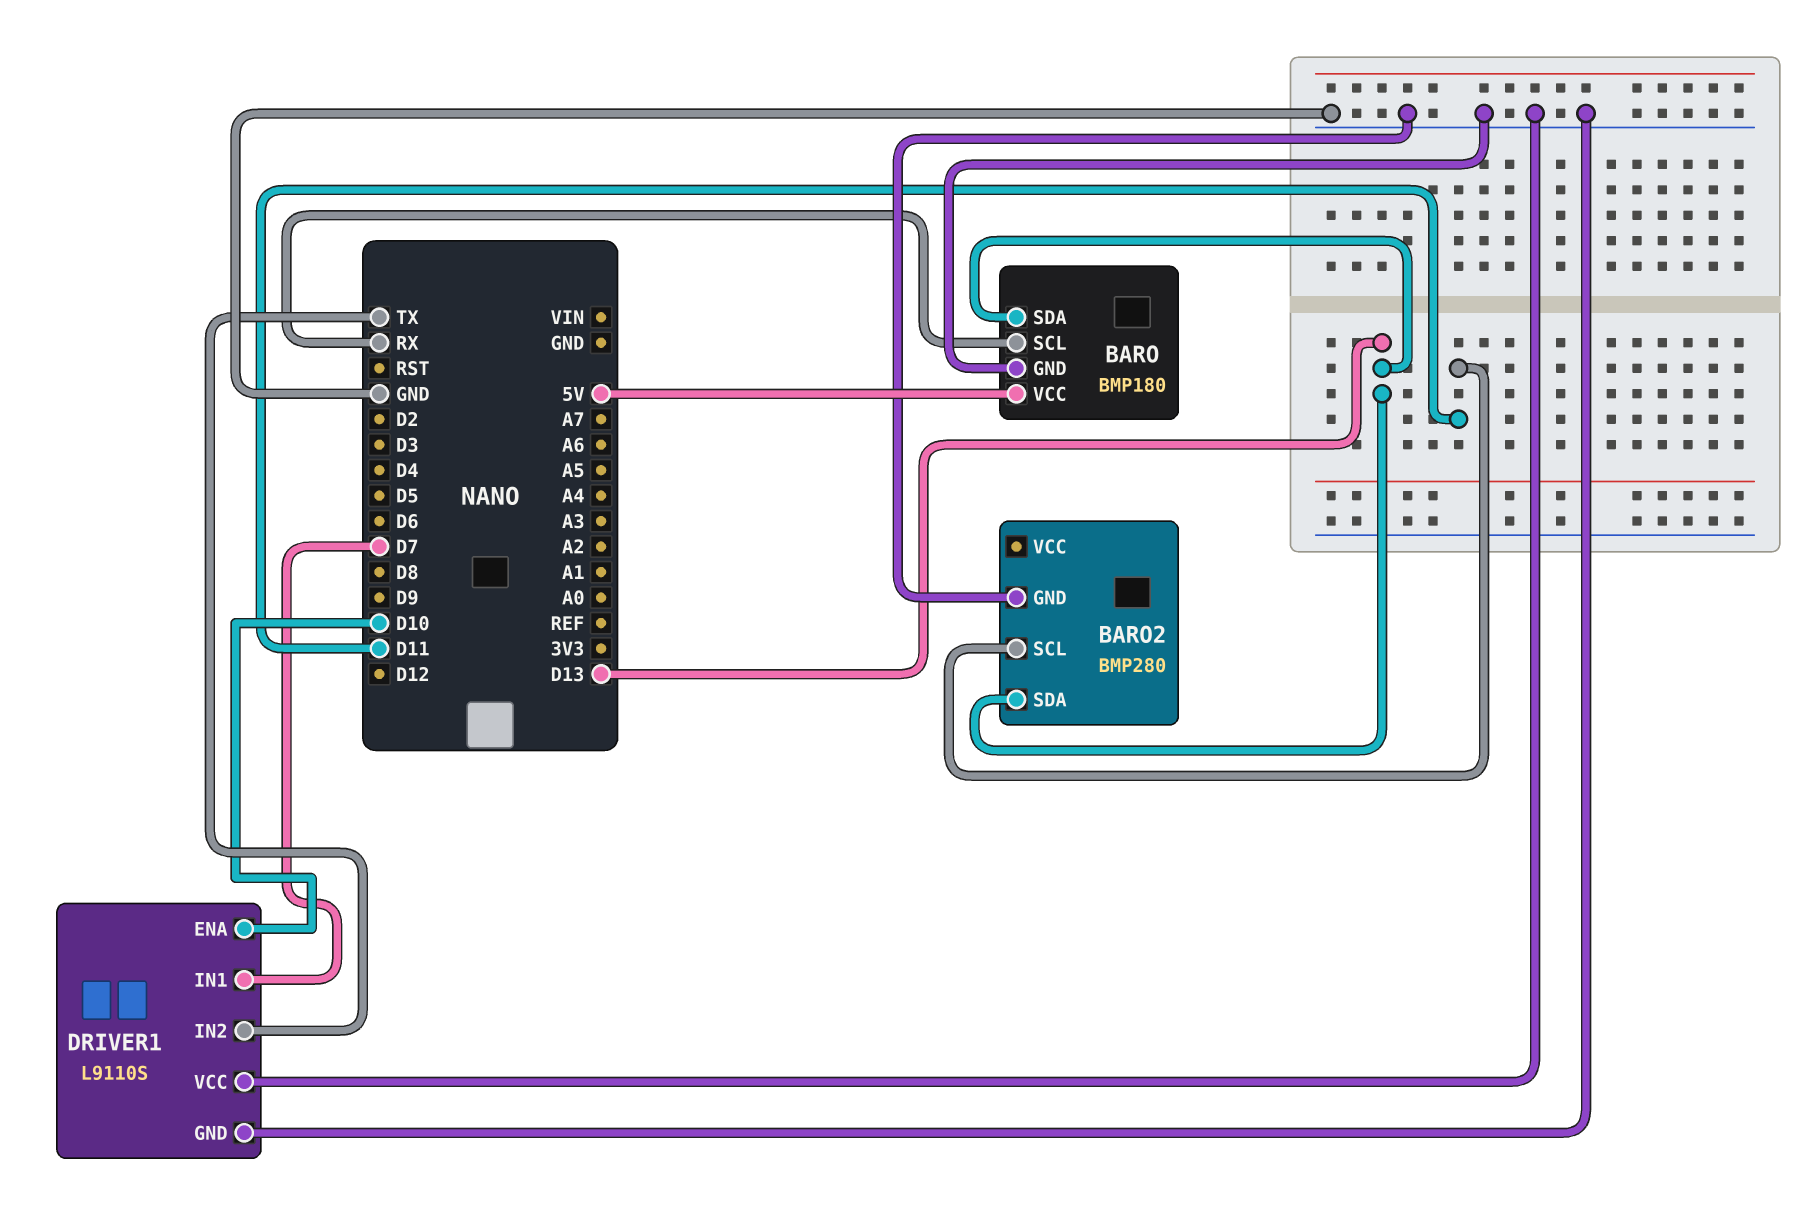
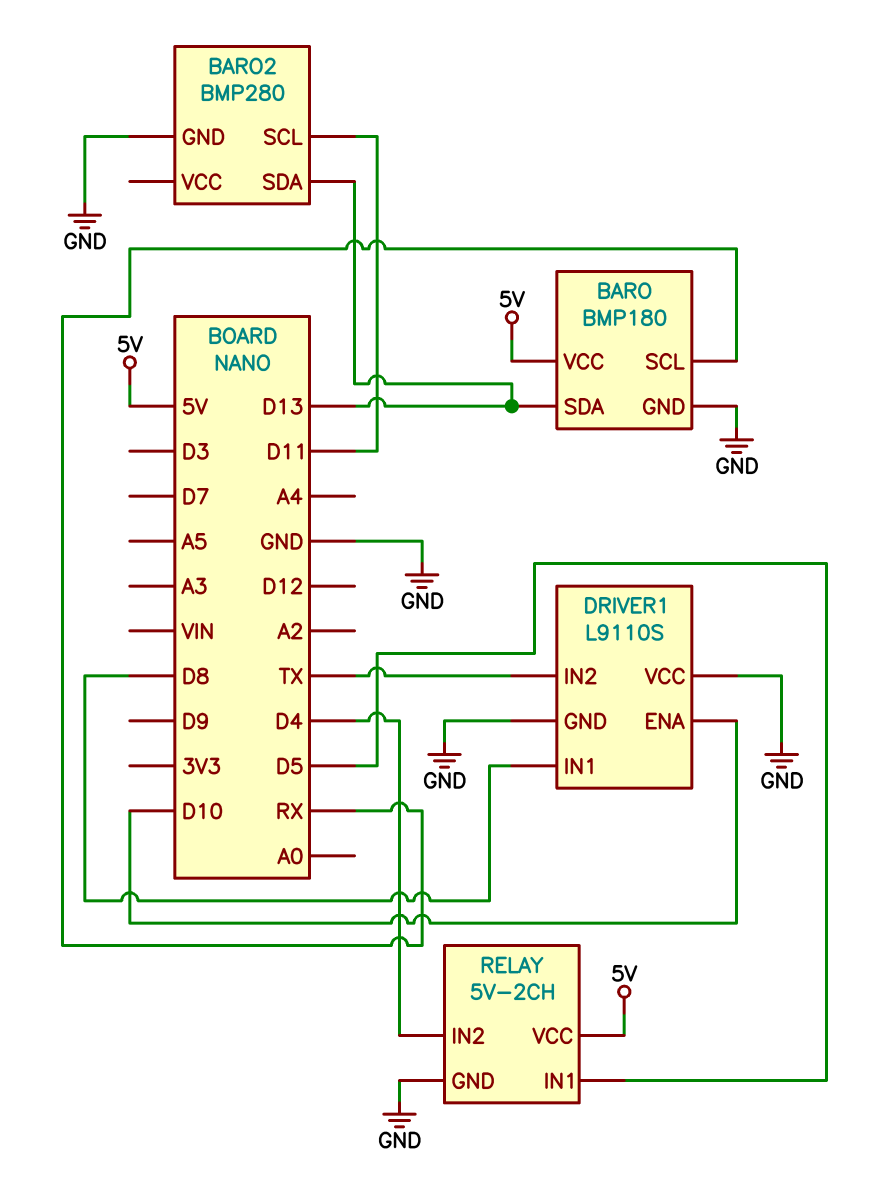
DRIVER1 pin IN1: D7 -> D8
RELAY: none -> 5V-2CH
RELAY pin GND: none -> GND
RELAY pin IN1: none -> D5
RELAY pin IN2: none -> D4
RELAY pin VCC: none -> 5V

